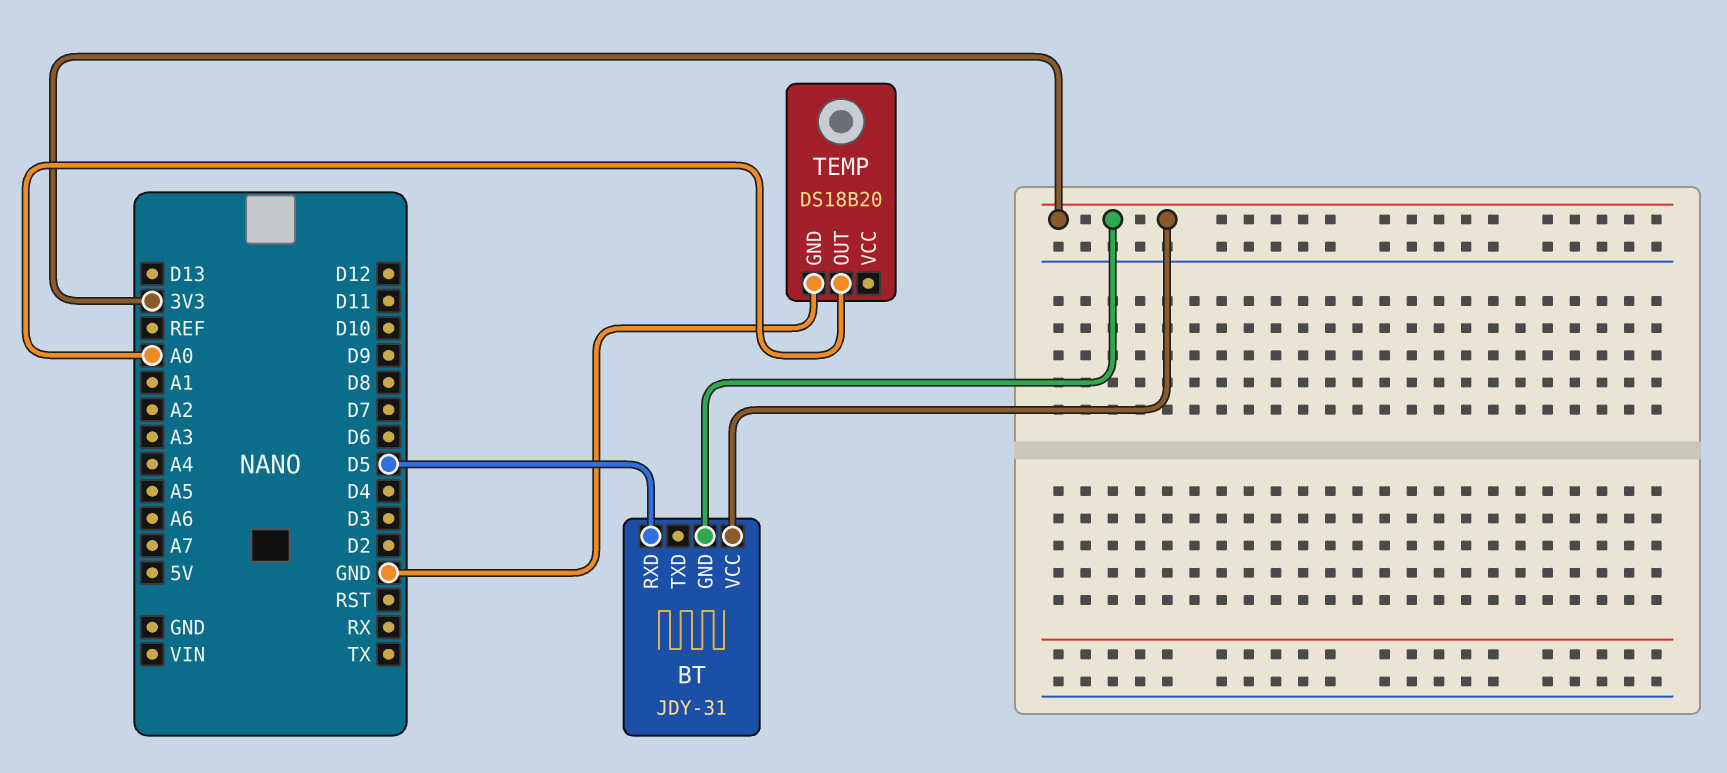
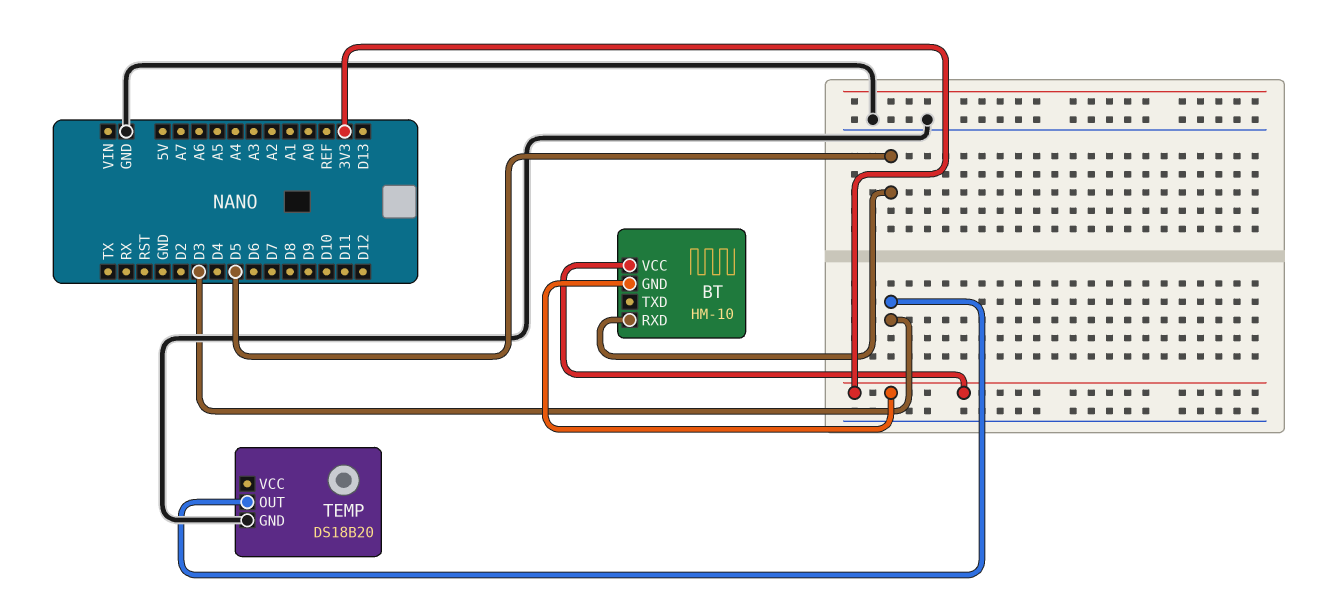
BT: JDY-31 -> HM-10
TEMP pin OUT: A0 -> D3

